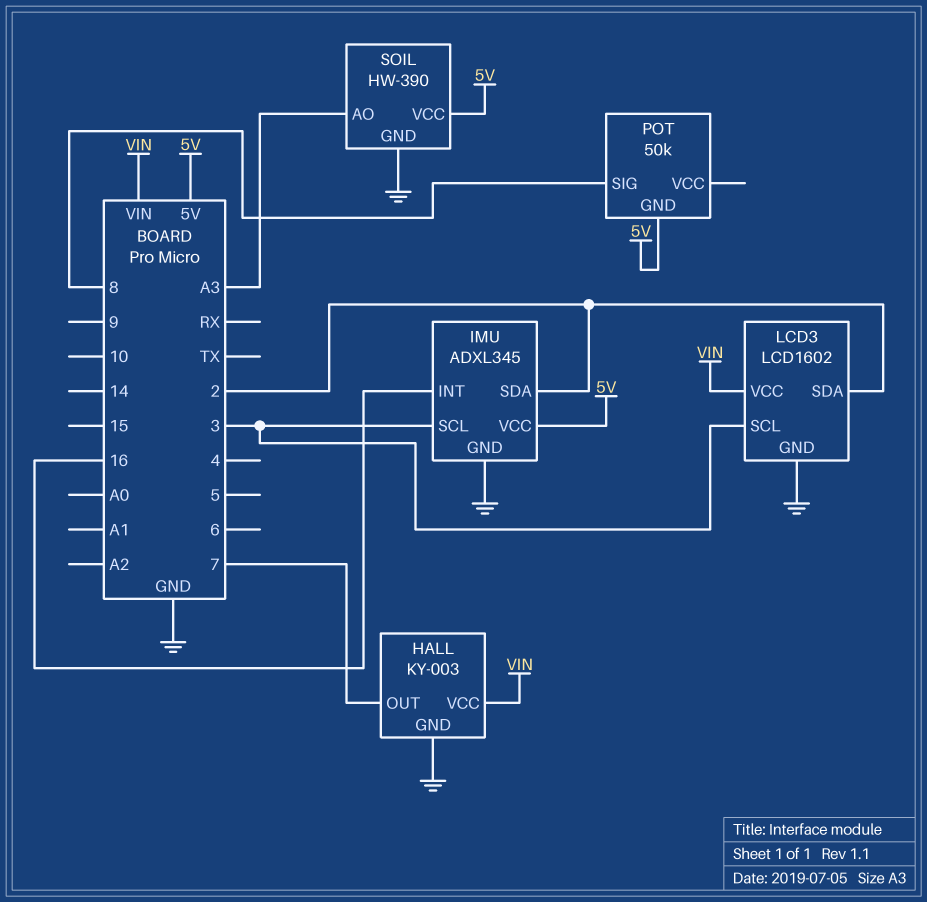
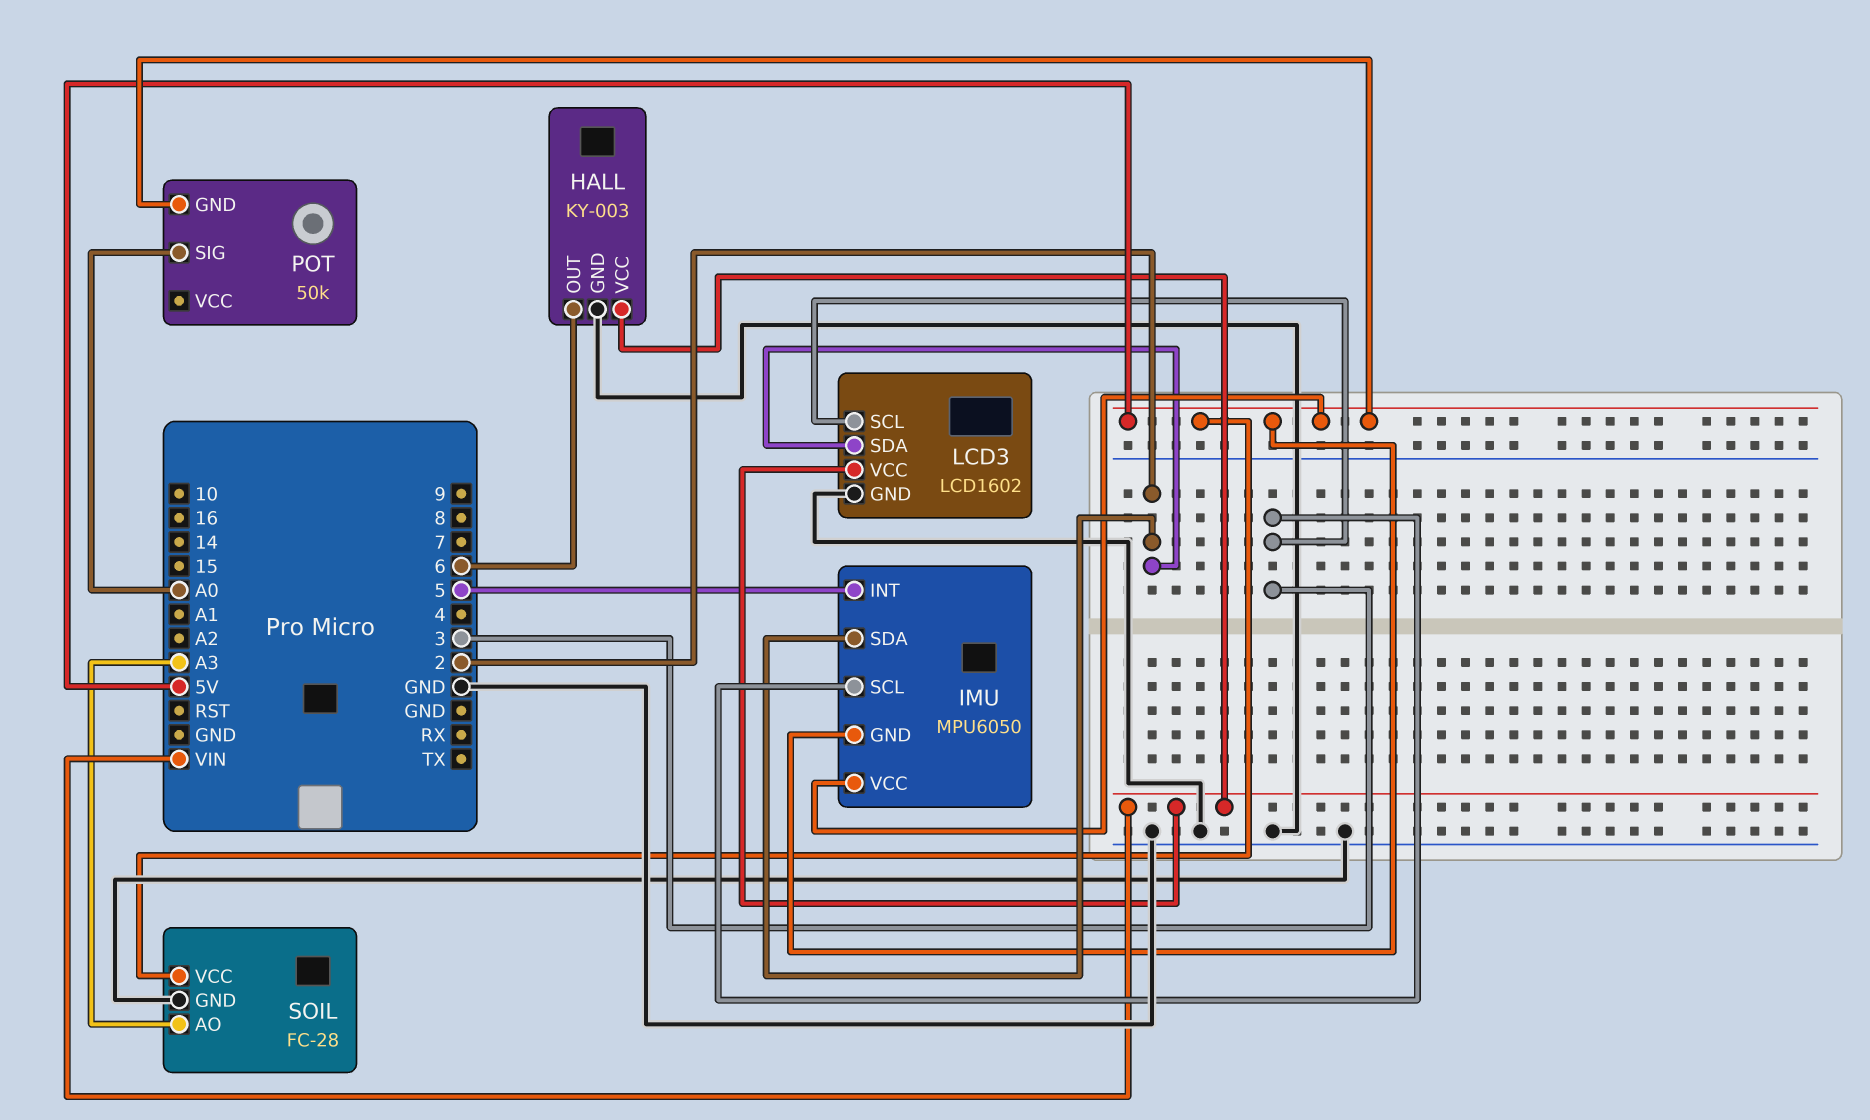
HALL pin OUT: 7 -> 6
IMU: ADXL345 -> MPU6050
IMU pin GND: GND -> 5V
IMU pin INT: 16 -> 5
POT pin SIG: 8 -> A0
SOIL: HW-390 -> FC-28

